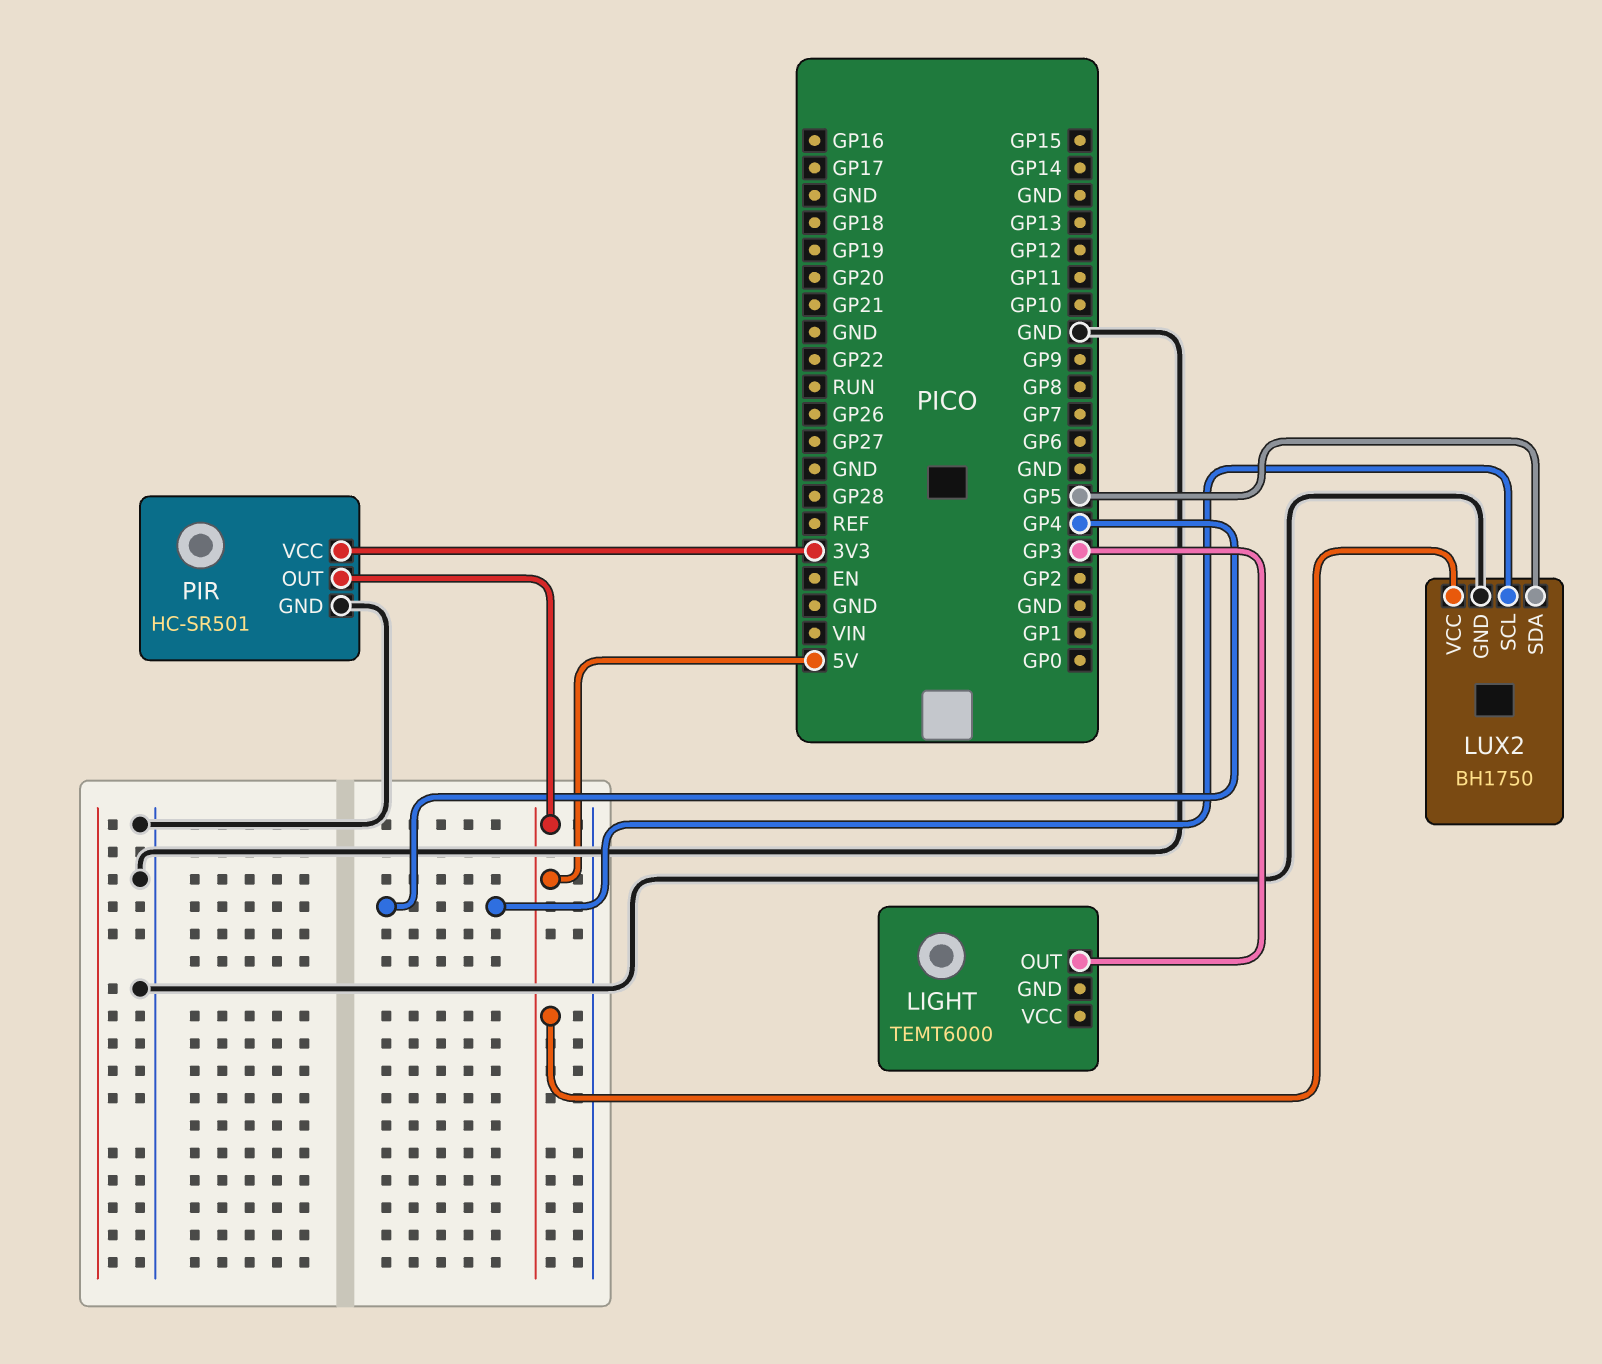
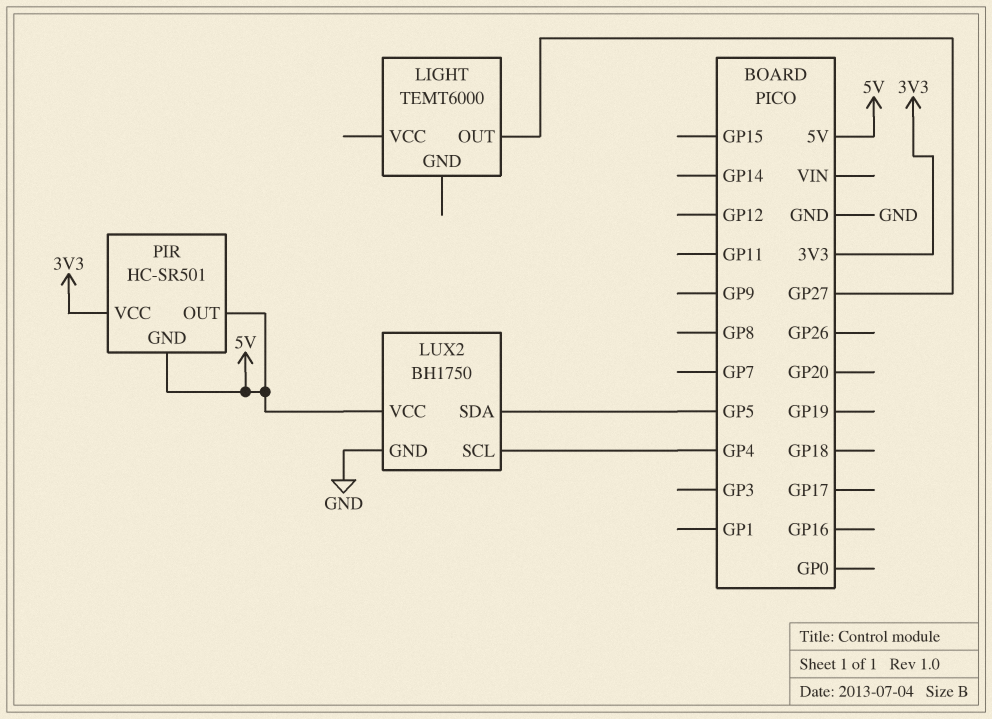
LIGHT pin OUT: GP3 -> GP27
PIR pin GND: GND -> 5V

